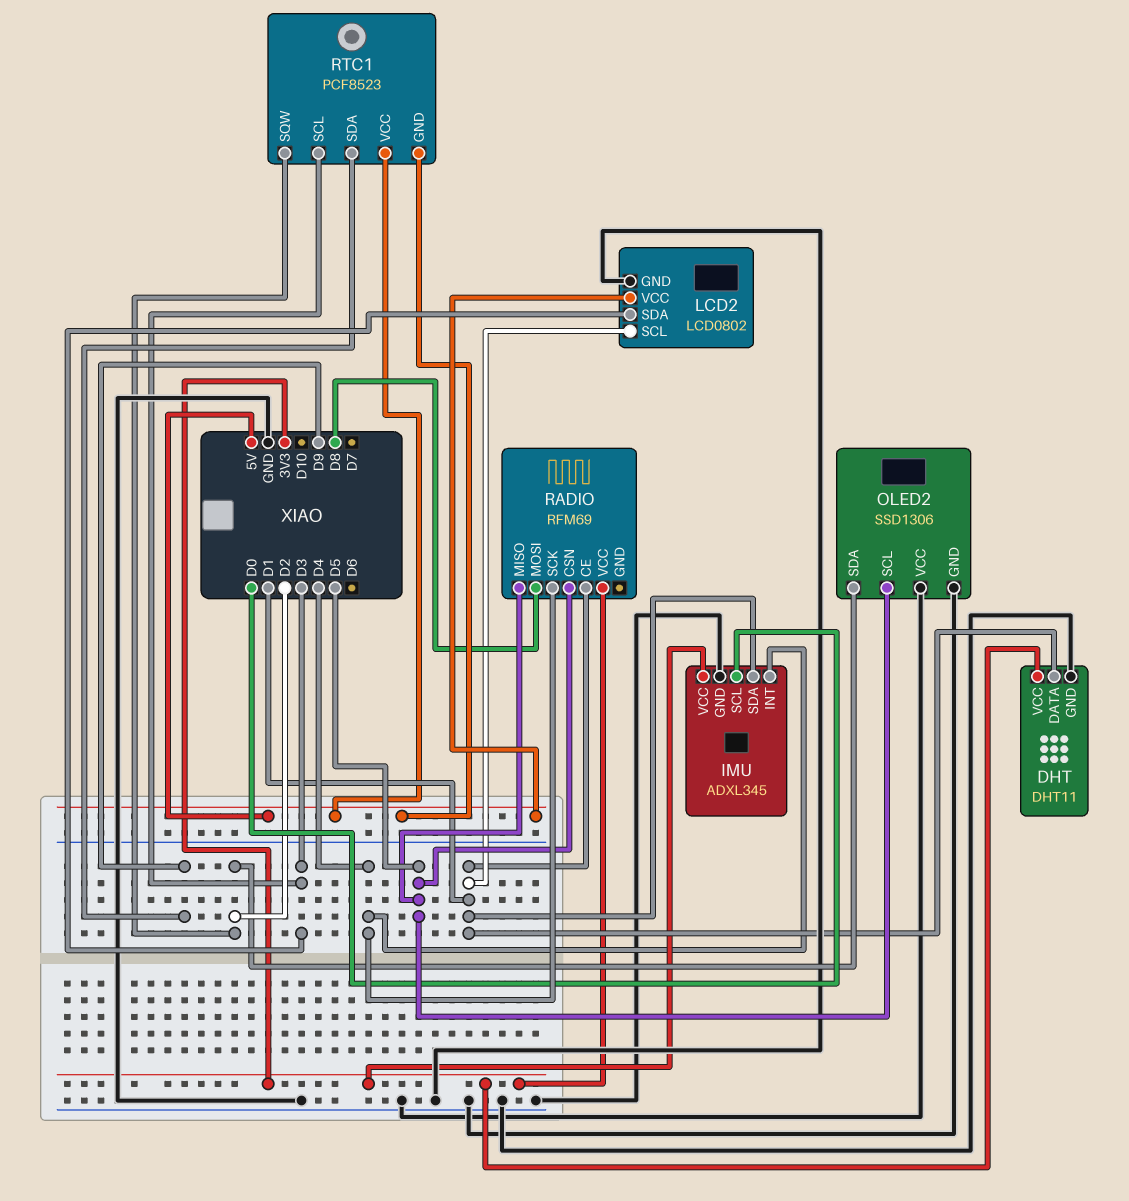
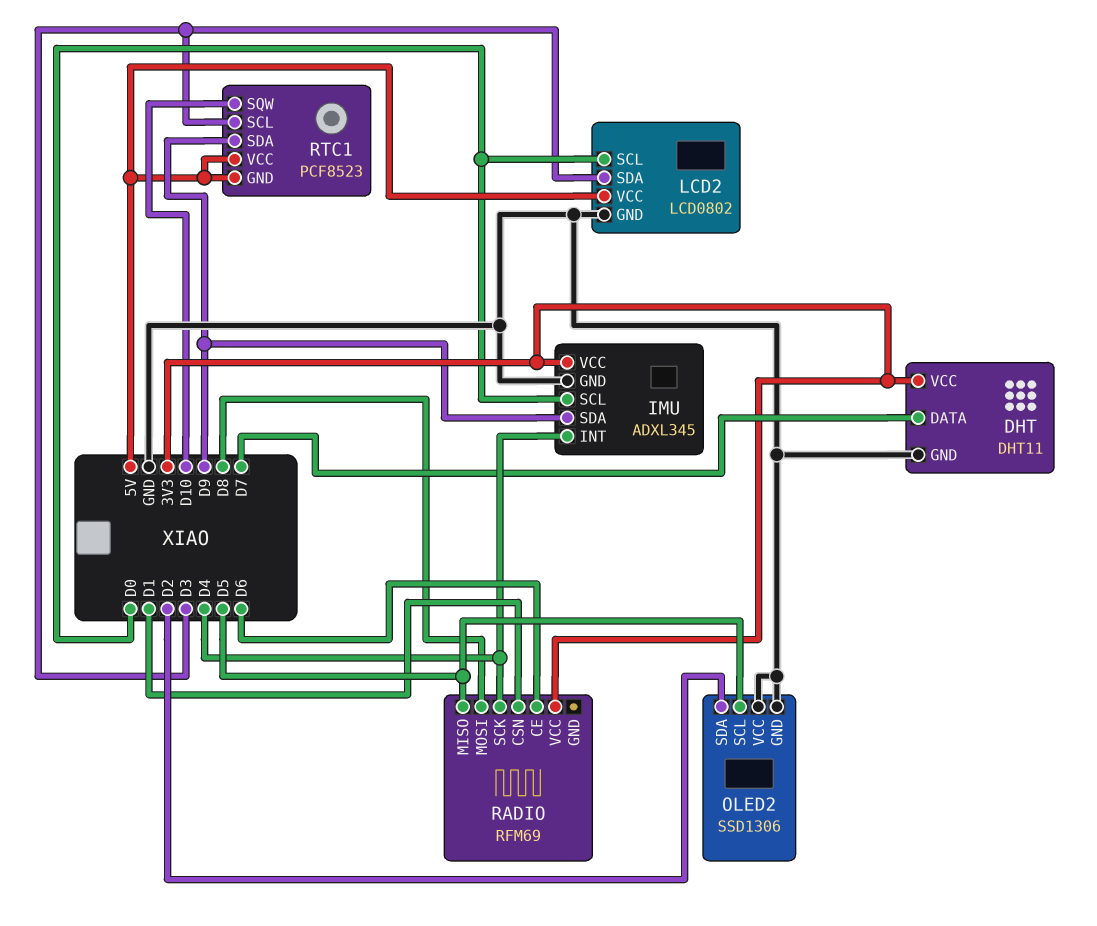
DHT pin DATA: D1 -> D7
IMU pin SDA: D1 -> D9
LCD2 pin SCL: D1 -> D0
RADIO pin CE: D1 -> D6
RADIO pin CSN: D5 -> D1
RTC1 pin SQW: D2 -> D10

